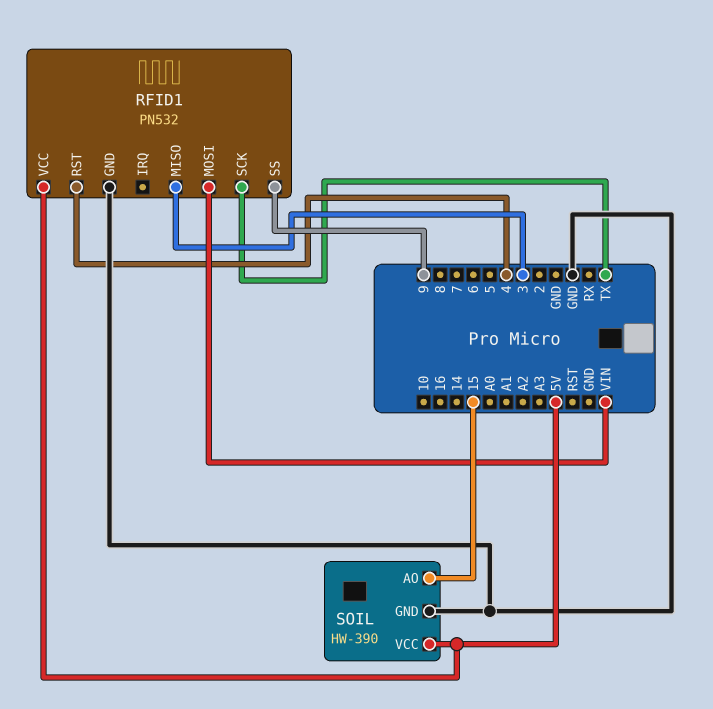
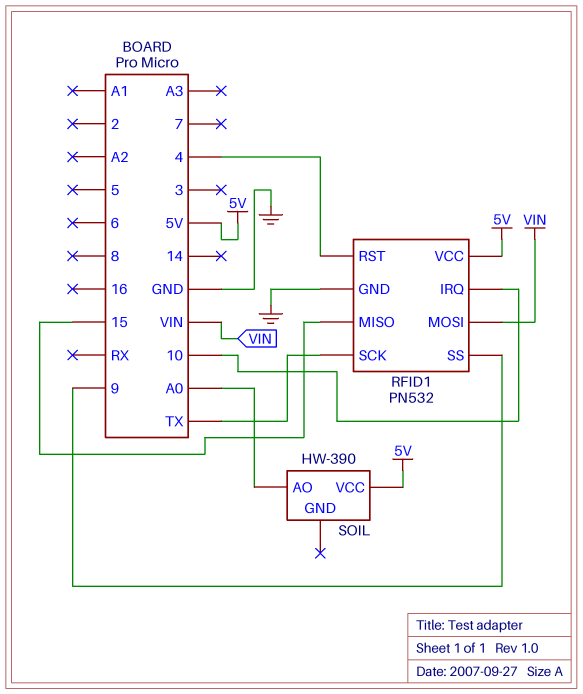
RFID1 pin IRQ: none -> 10
RFID1 pin MISO: 3 -> 15
SOIL pin AO: 15 -> A0
SOIL pin GND: GND -> none

